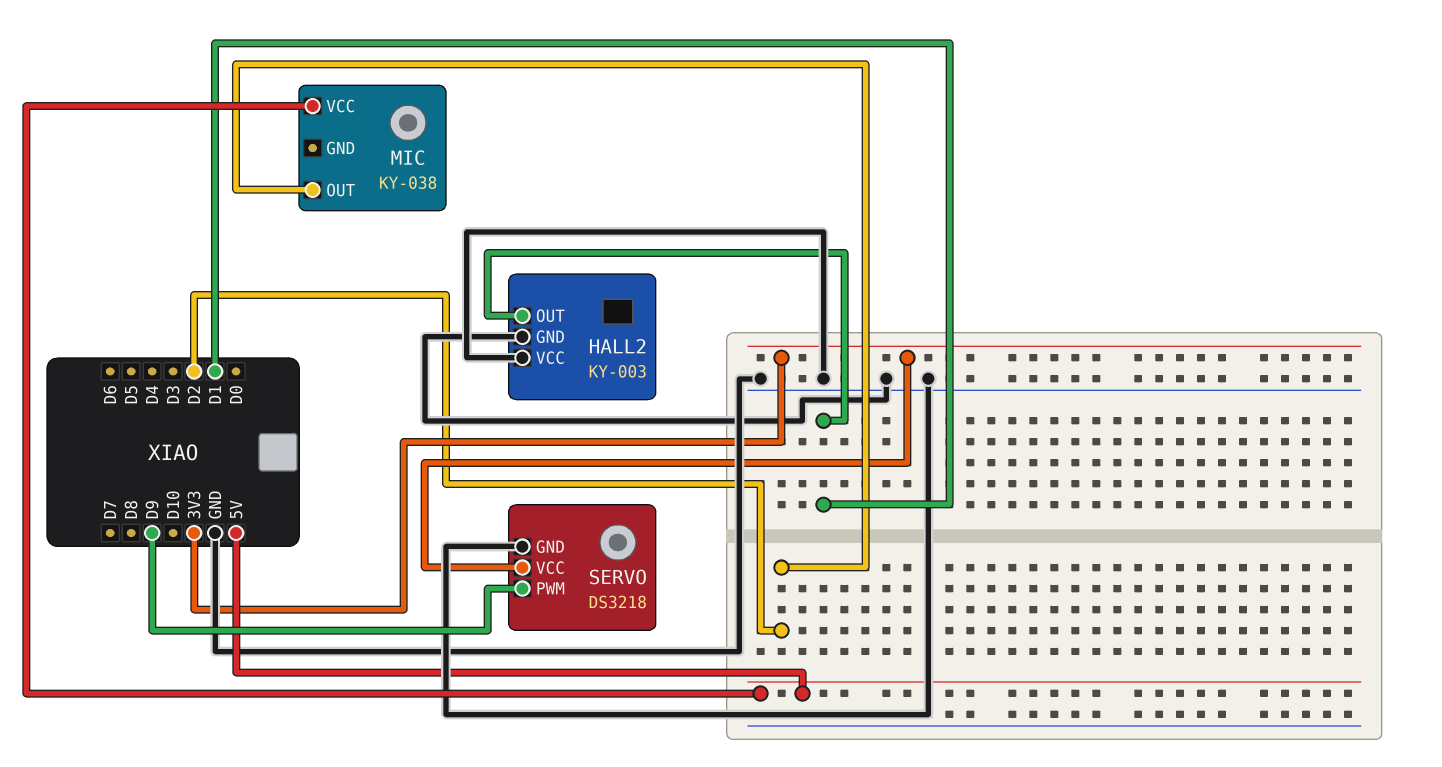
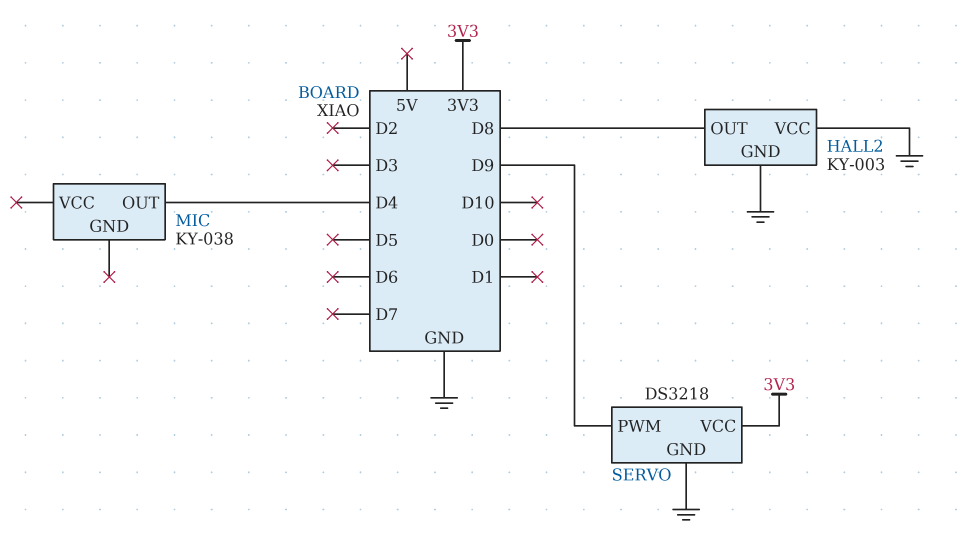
HALL2 pin OUT: D1 -> D8
MIC pin OUT: D2 -> D4
MIC pin VCC: 5V -> none

